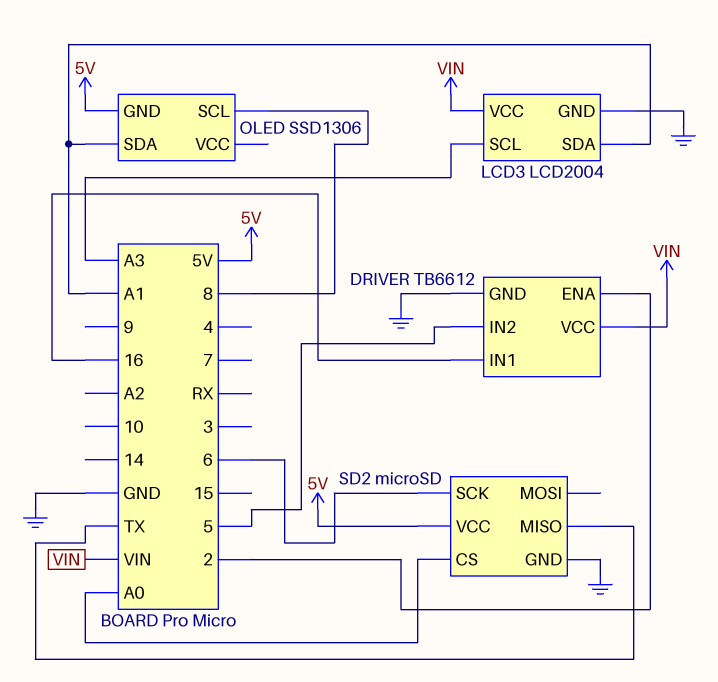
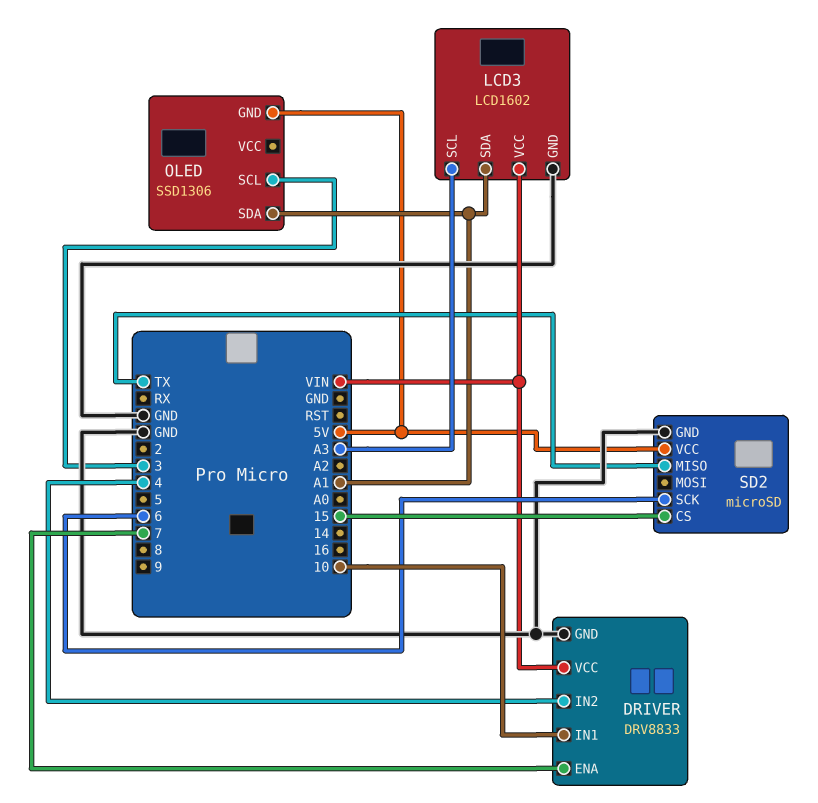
DRIVER: TB6612 -> DRV8833
DRIVER pin ENA: 2 -> 7
DRIVER pin IN1: 16 -> 10
DRIVER pin IN2: 5 -> 4
LCD3: LCD2004 -> LCD1602
OLED pin SCL: 8 -> 3
SD2 pin CS: A0 -> 15

